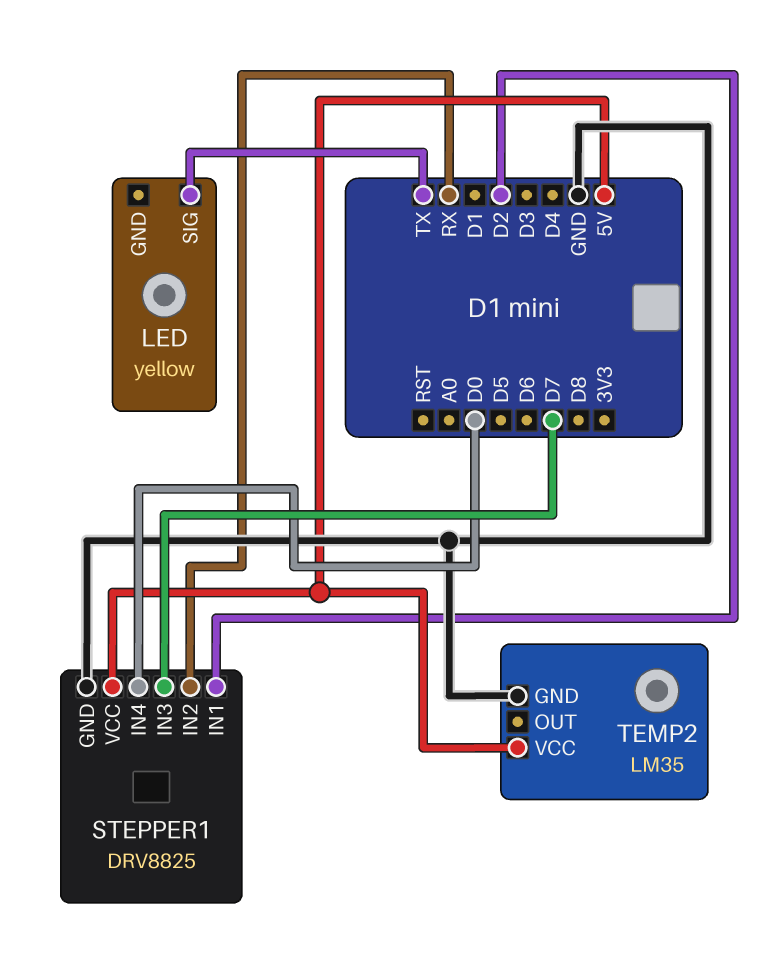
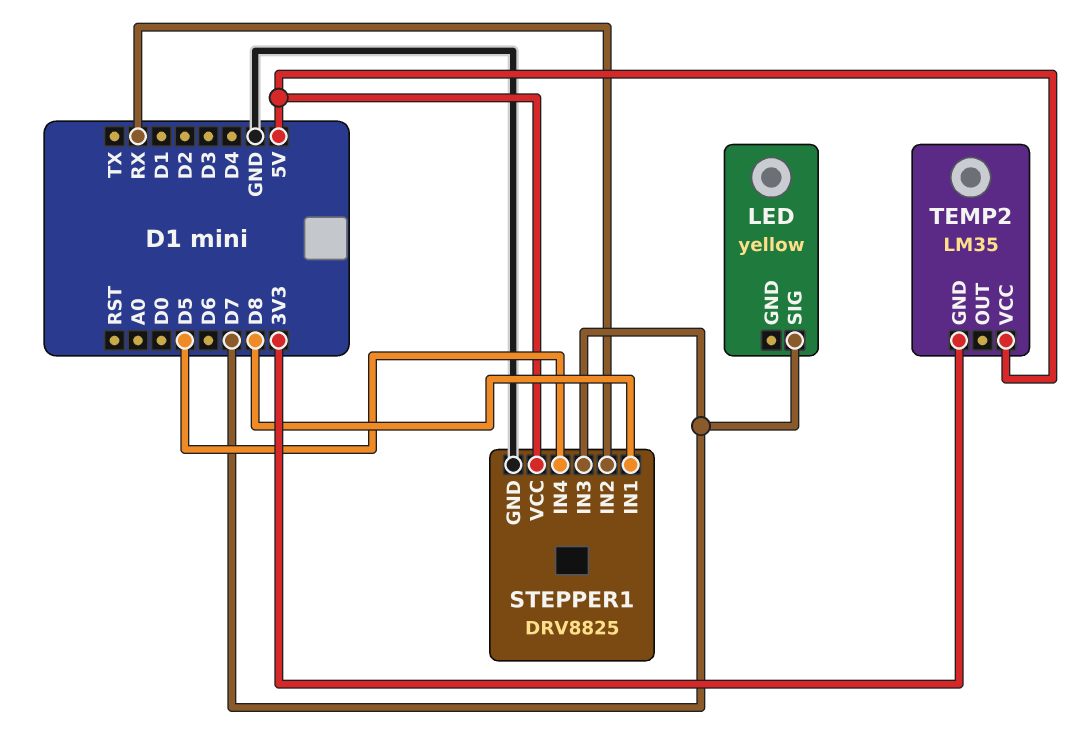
LED pin SIG: TX -> D7
STEPPER1 pin IN1: D2 -> D8
STEPPER1 pin IN4: D0 -> D5
TEMP2 pin GND: GND -> 3V3

